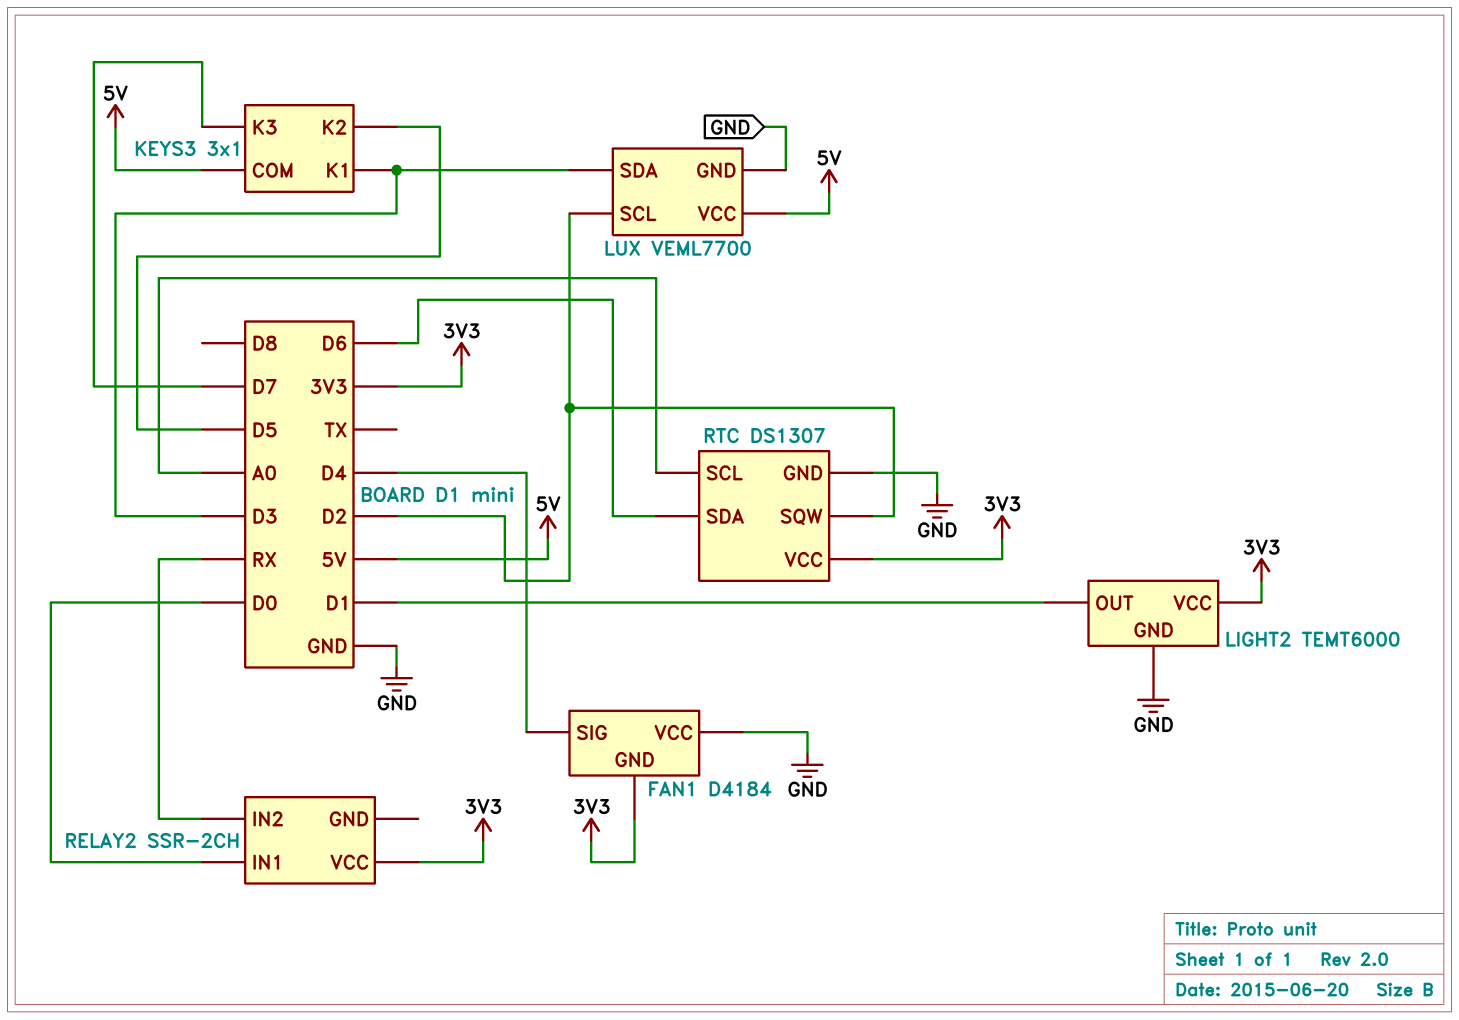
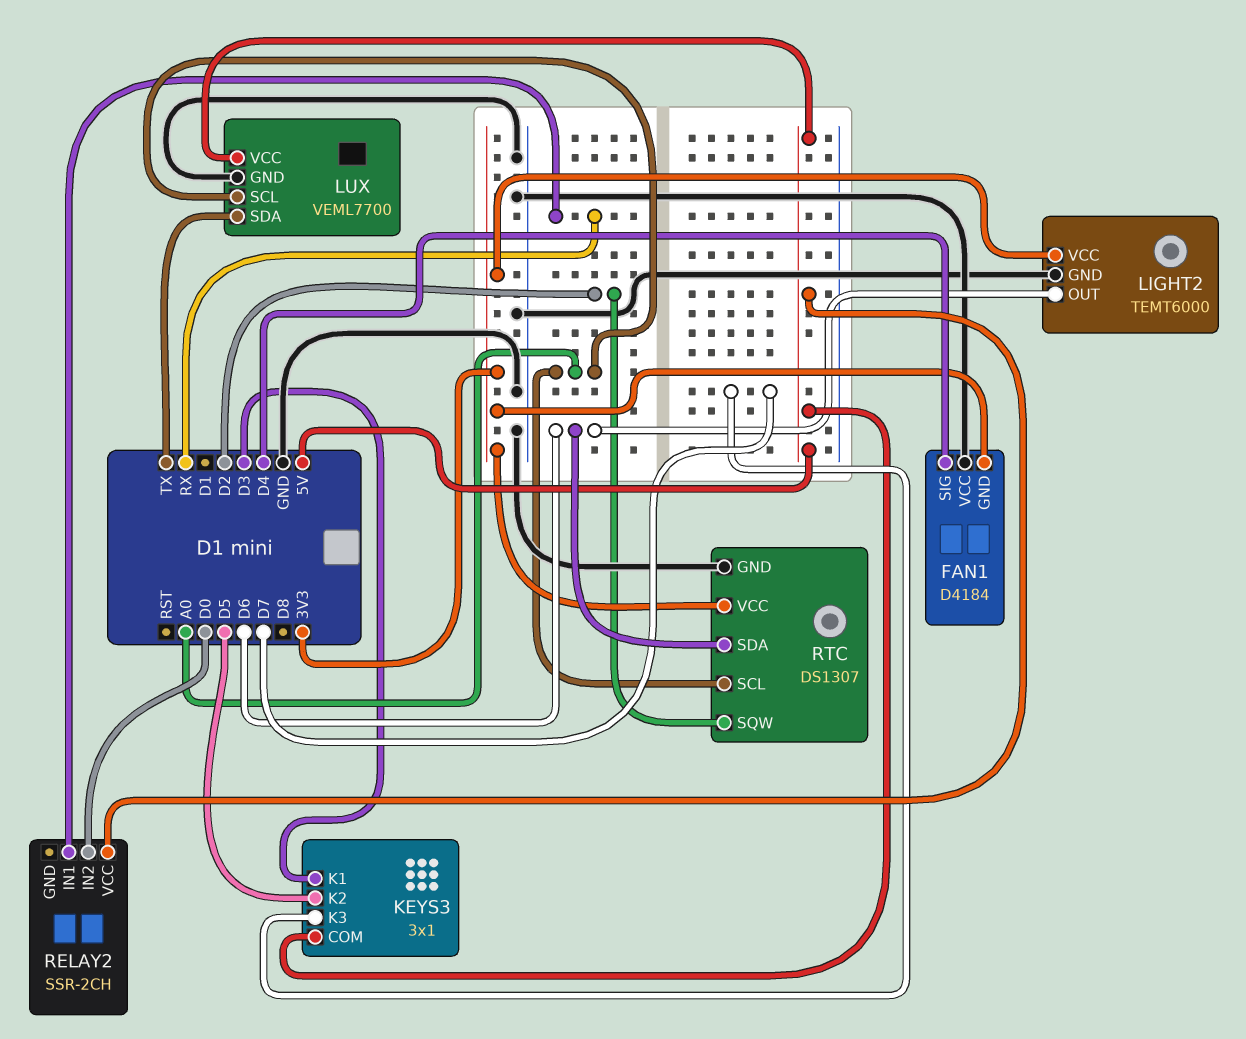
LIGHT2 pin OUT: D1 -> D6
LUX pin SCL: D2 -> A0
LUX pin SDA: D3 -> TX
RELAY2 pin IN1: D0 -> RX
RELAY2 pin IN2: RX -> D0
RELAY2 pin VCC: 3V3 -> 5V

